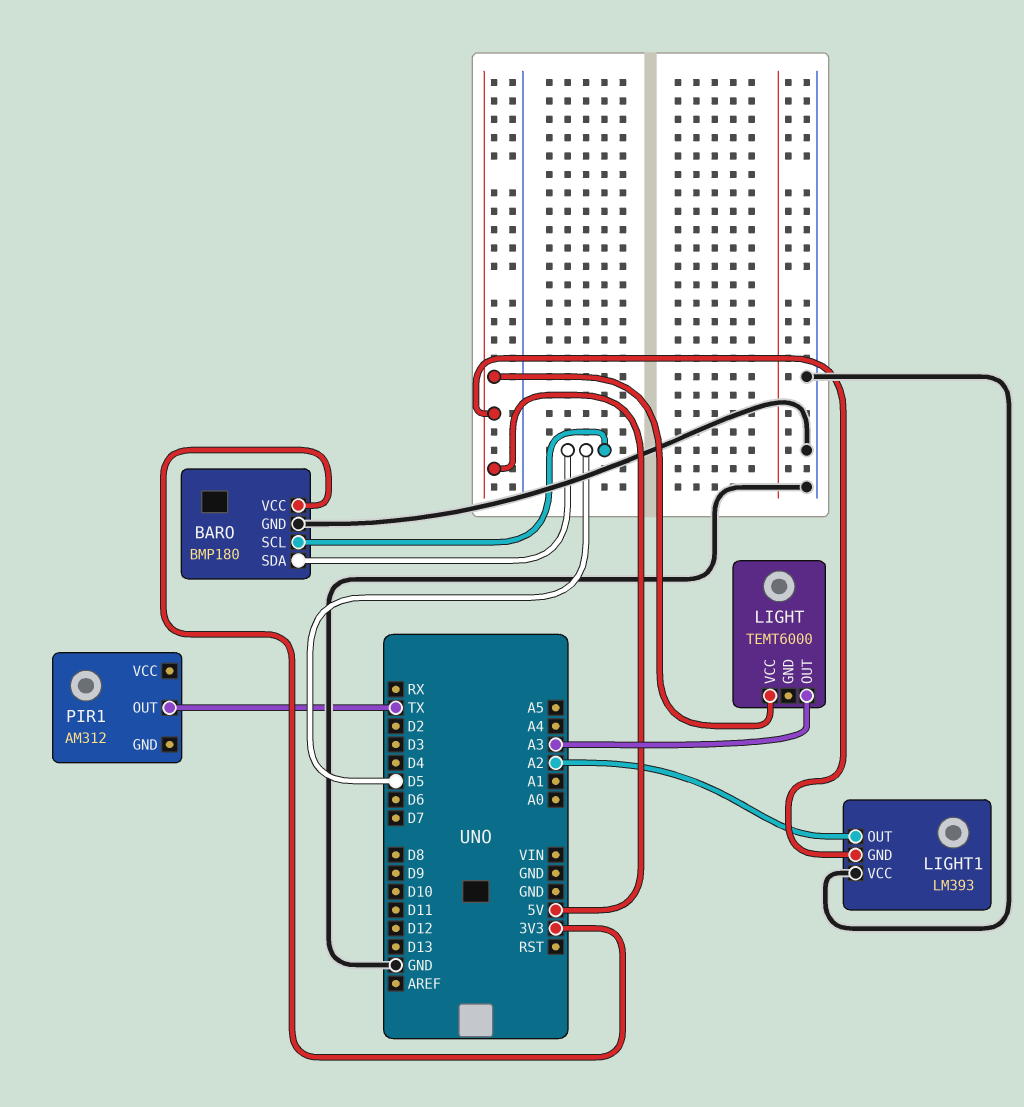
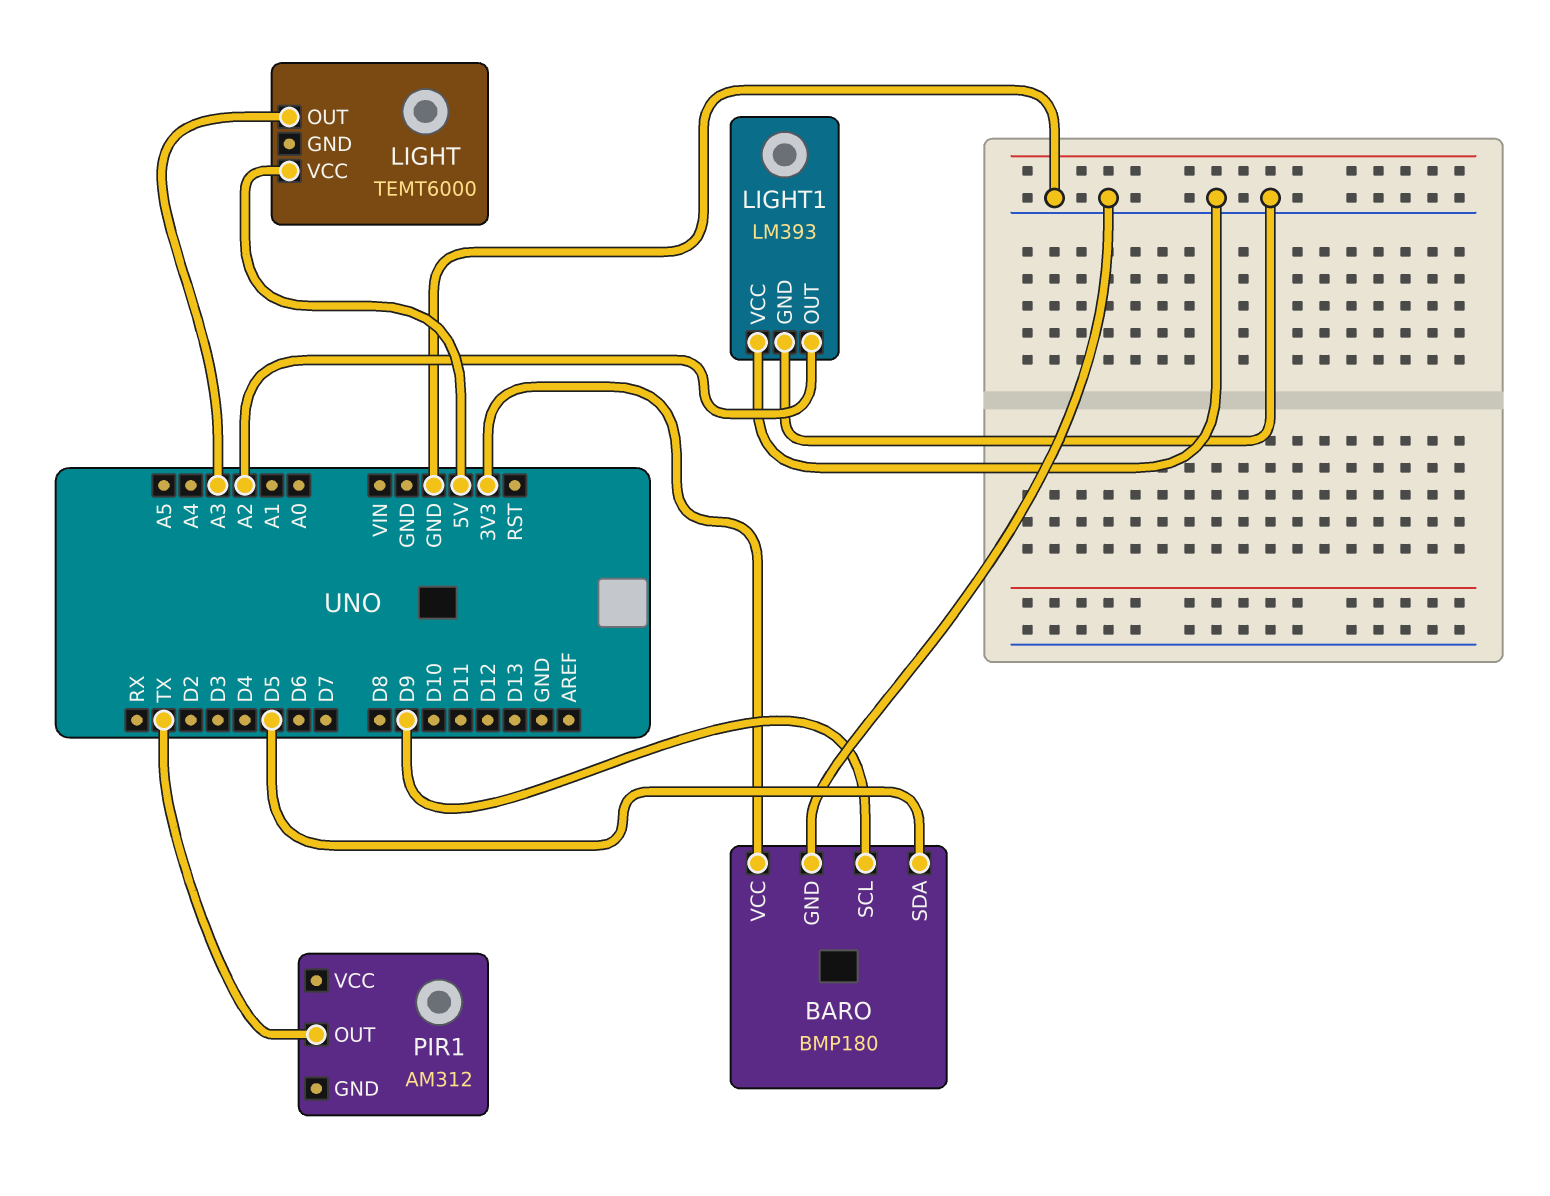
BARO pin SCL: D5 -> D9
LIGHT1 pin GND: 5V -> GND

